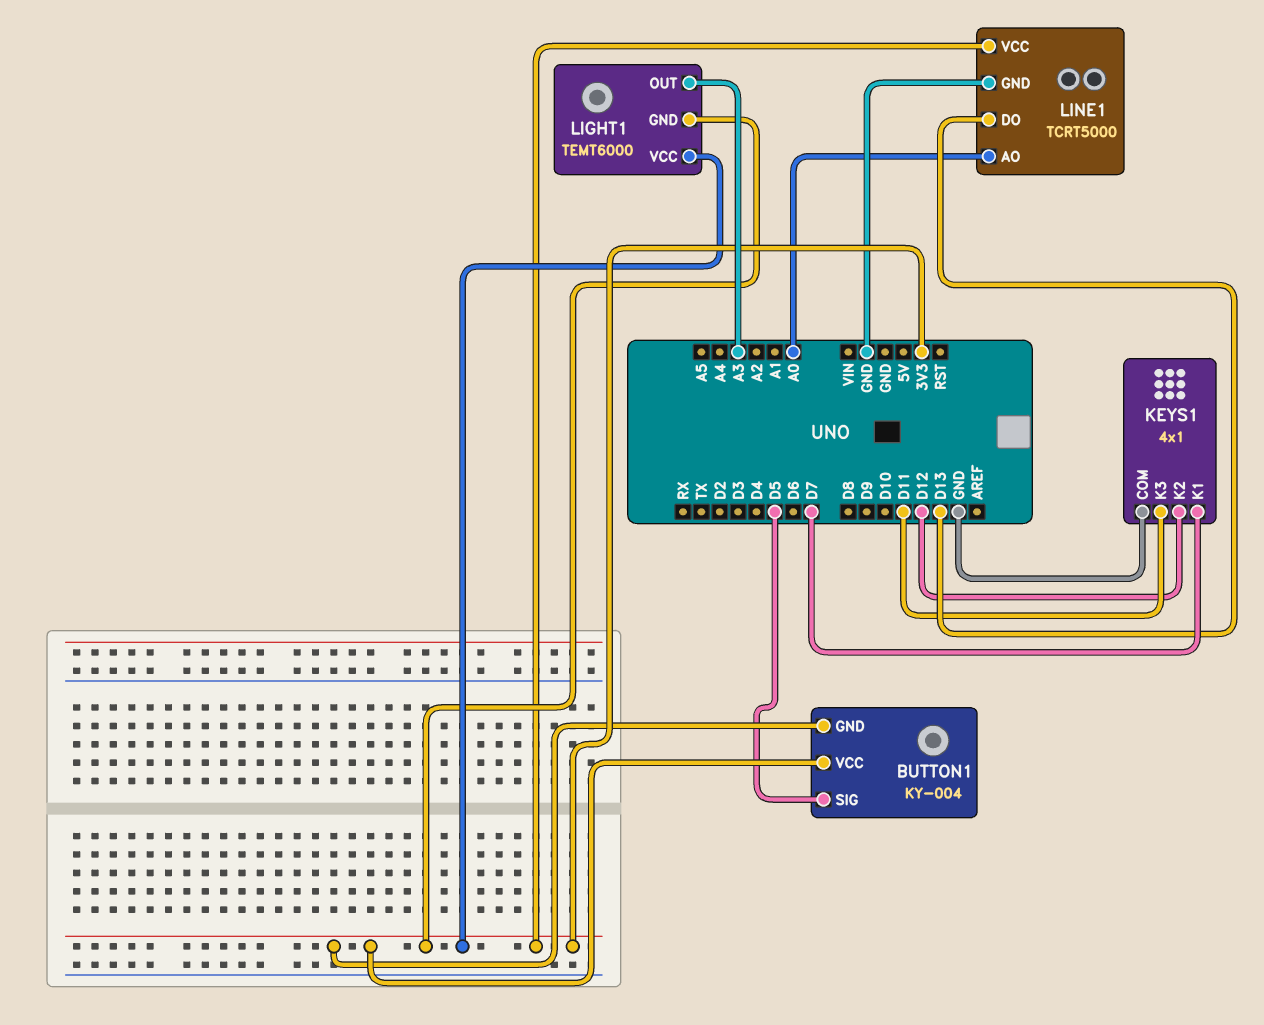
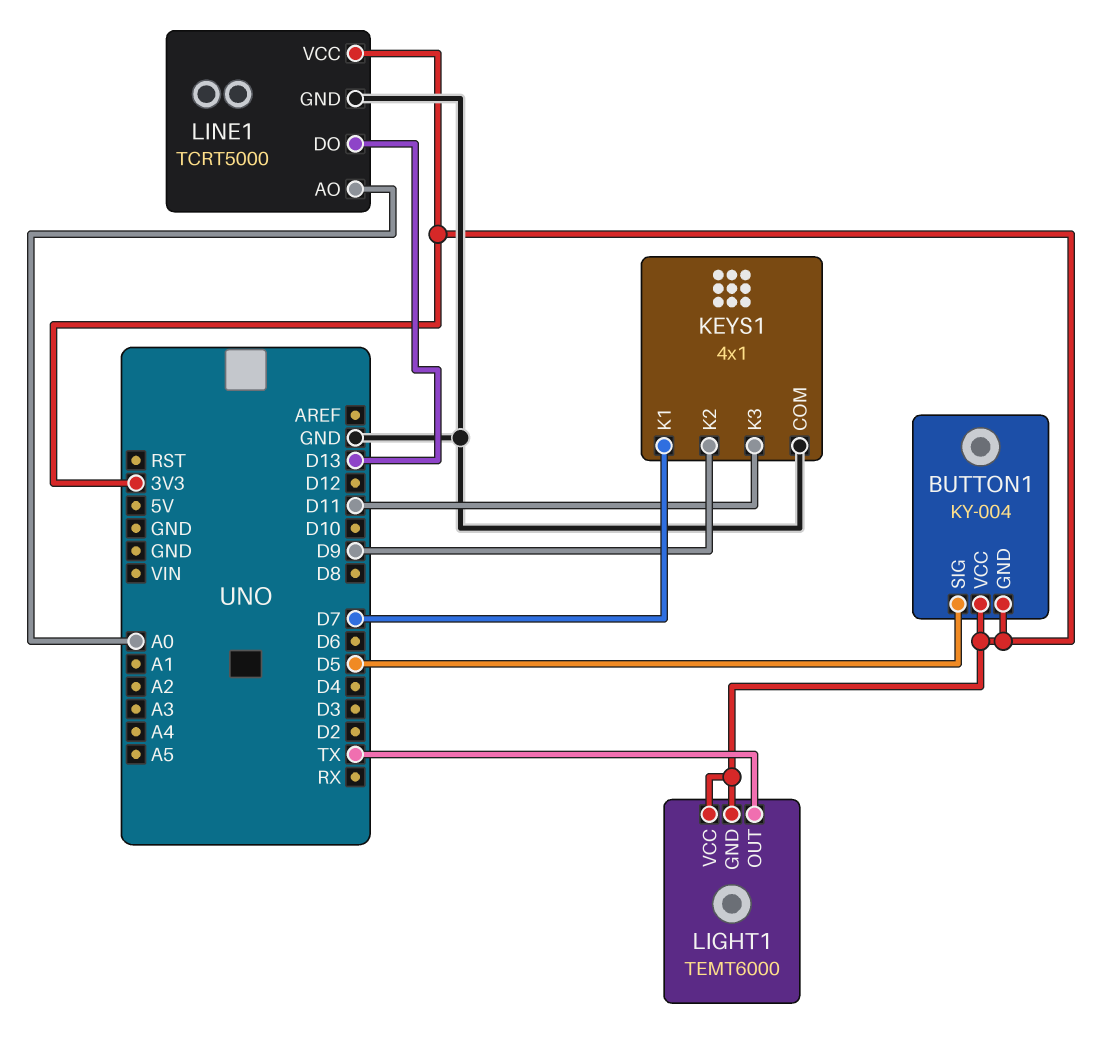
KEYS1 pin K2: D12 -> D9
LIGHT1 pin OUT: A3 -> TX

